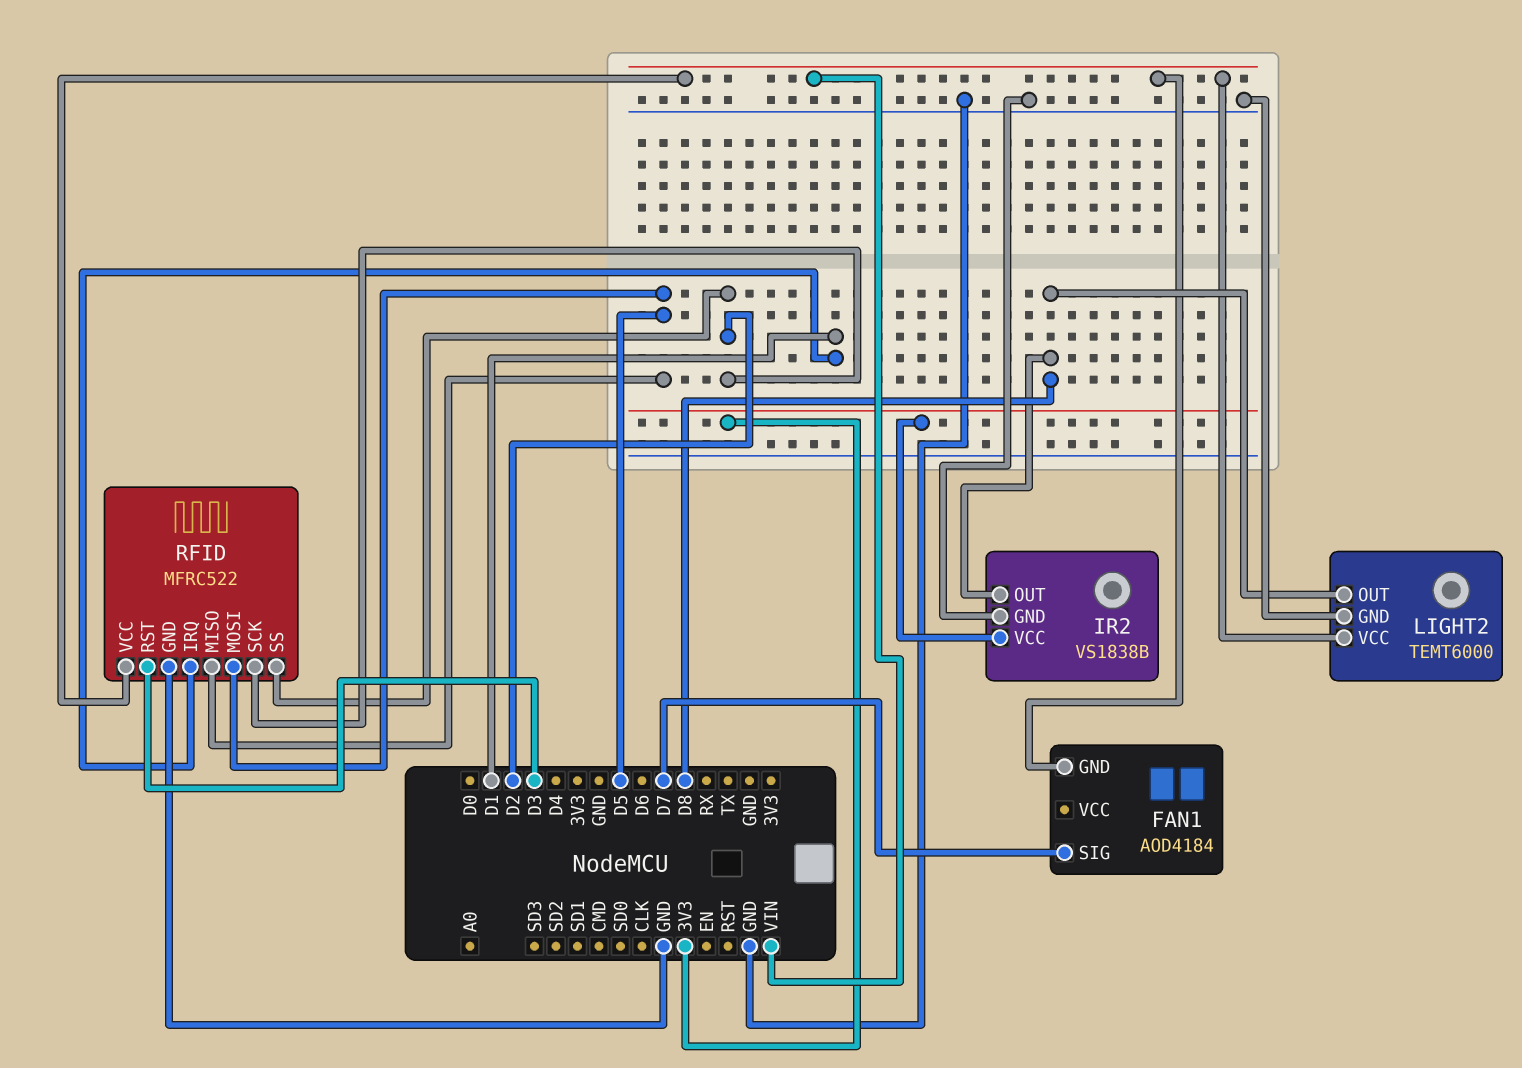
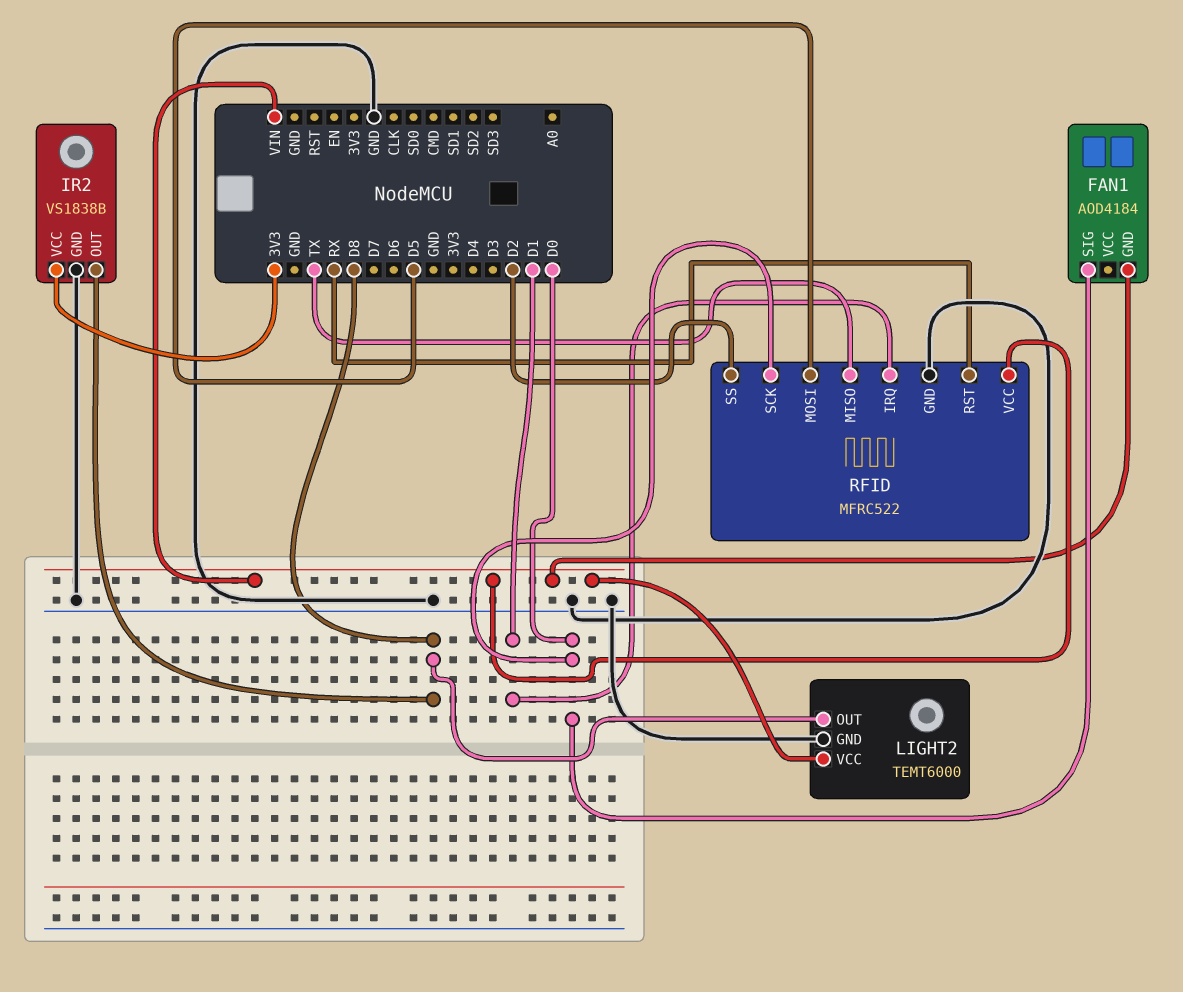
FAN1 pin SIG: D7 -> D0
RFID pin MISO: D5 -> TX
RFID pin RST: D3 -> RX
RFID pin SCK: D2 -> D0

